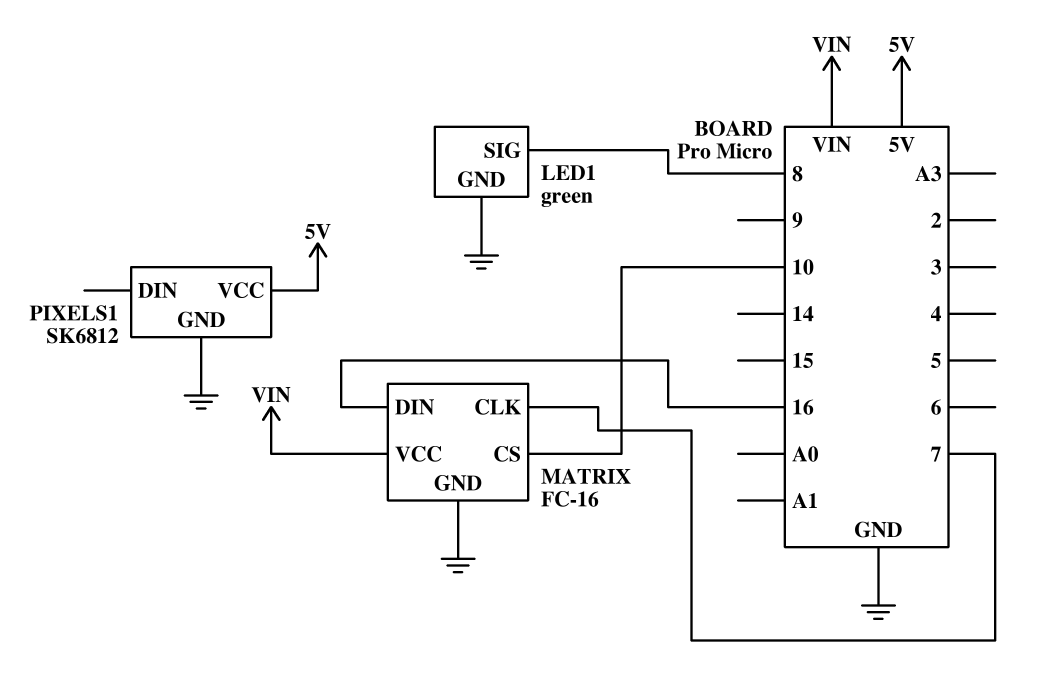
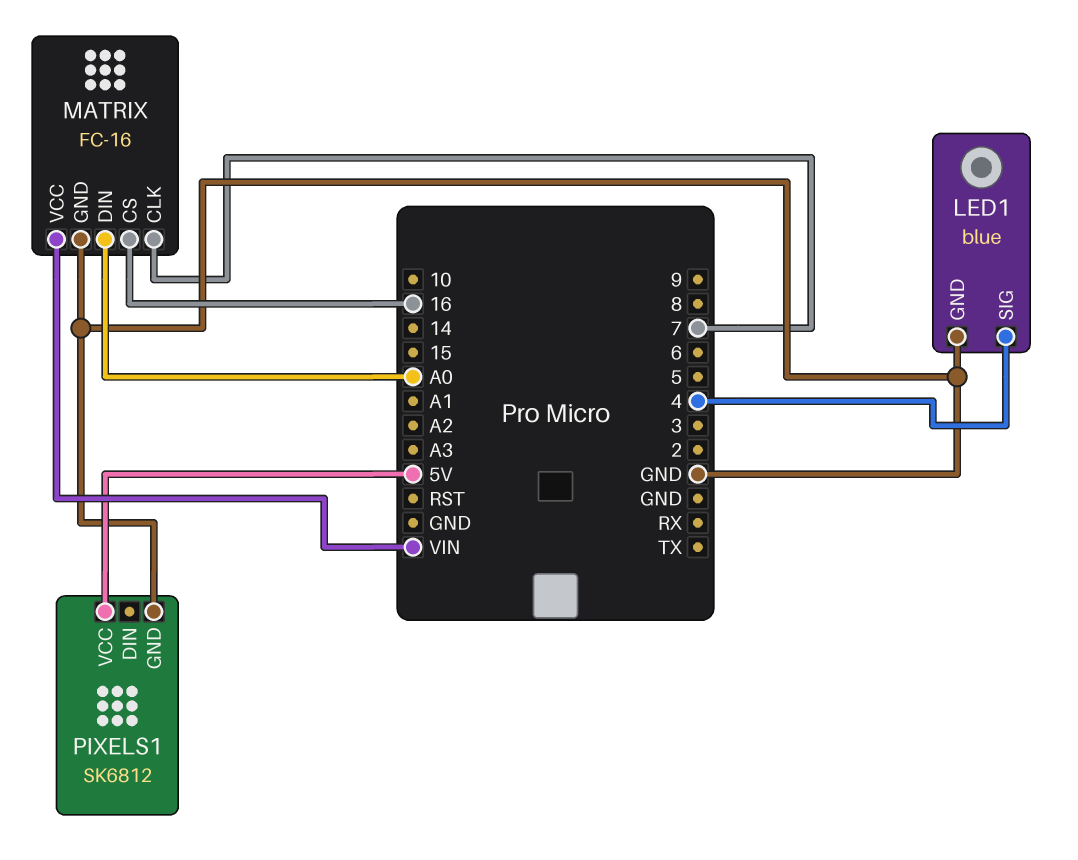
LED1: green -> blue
LED1 pin SIG: 8 -> 4
MATRIX pin CS: 10 -> 16
MATRIX pin DIN: 16 -> A0

